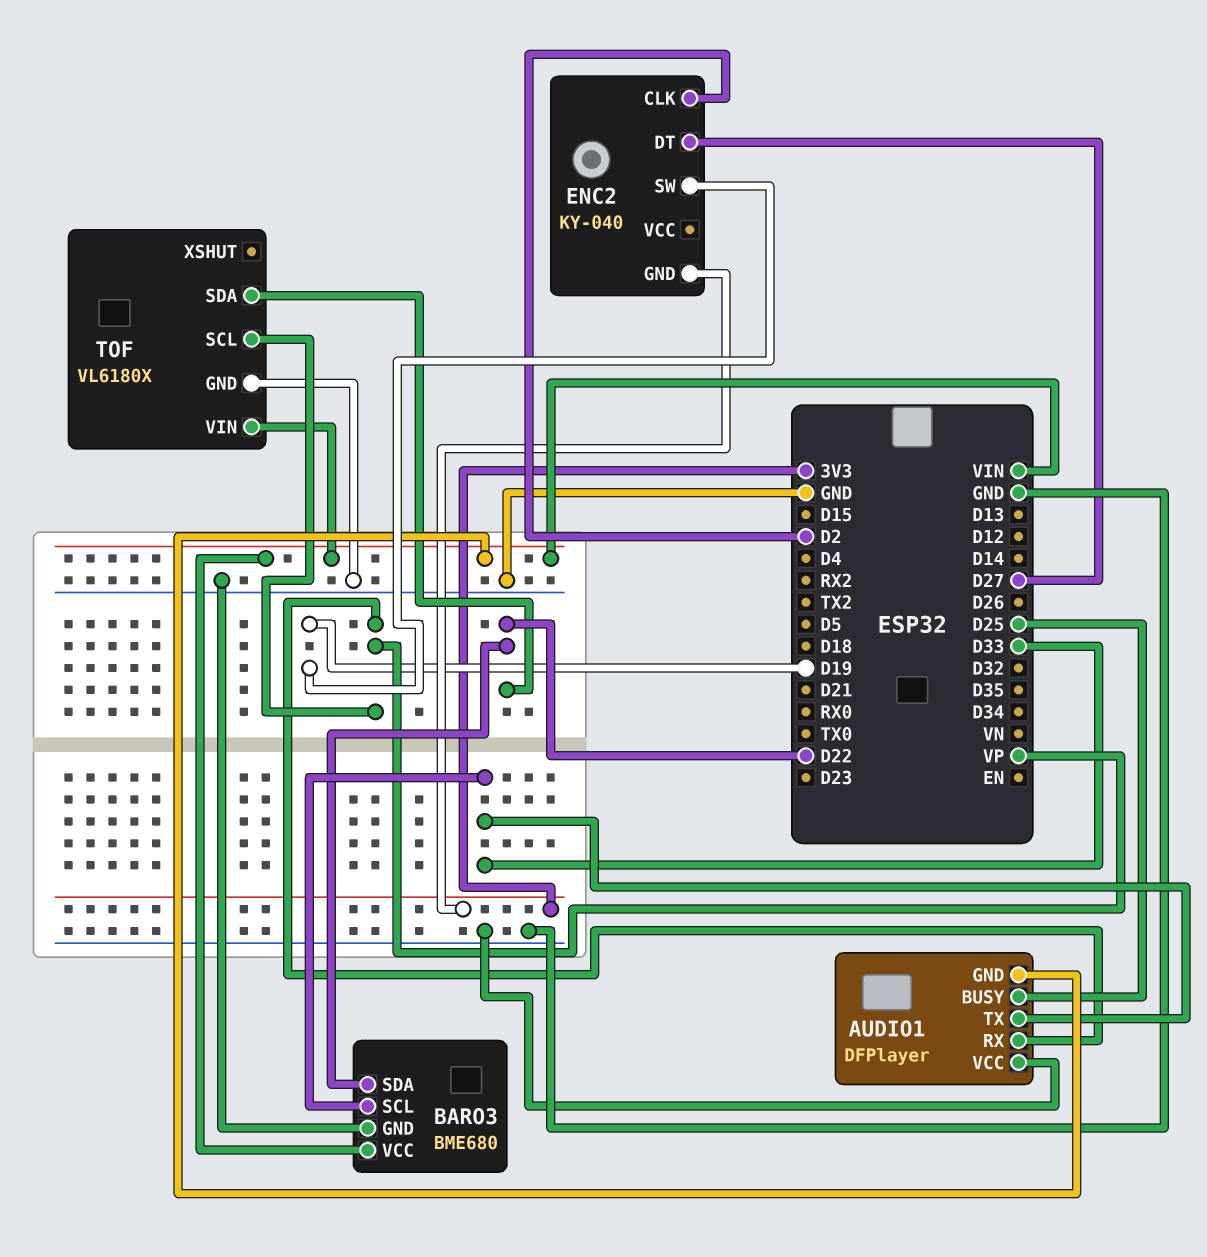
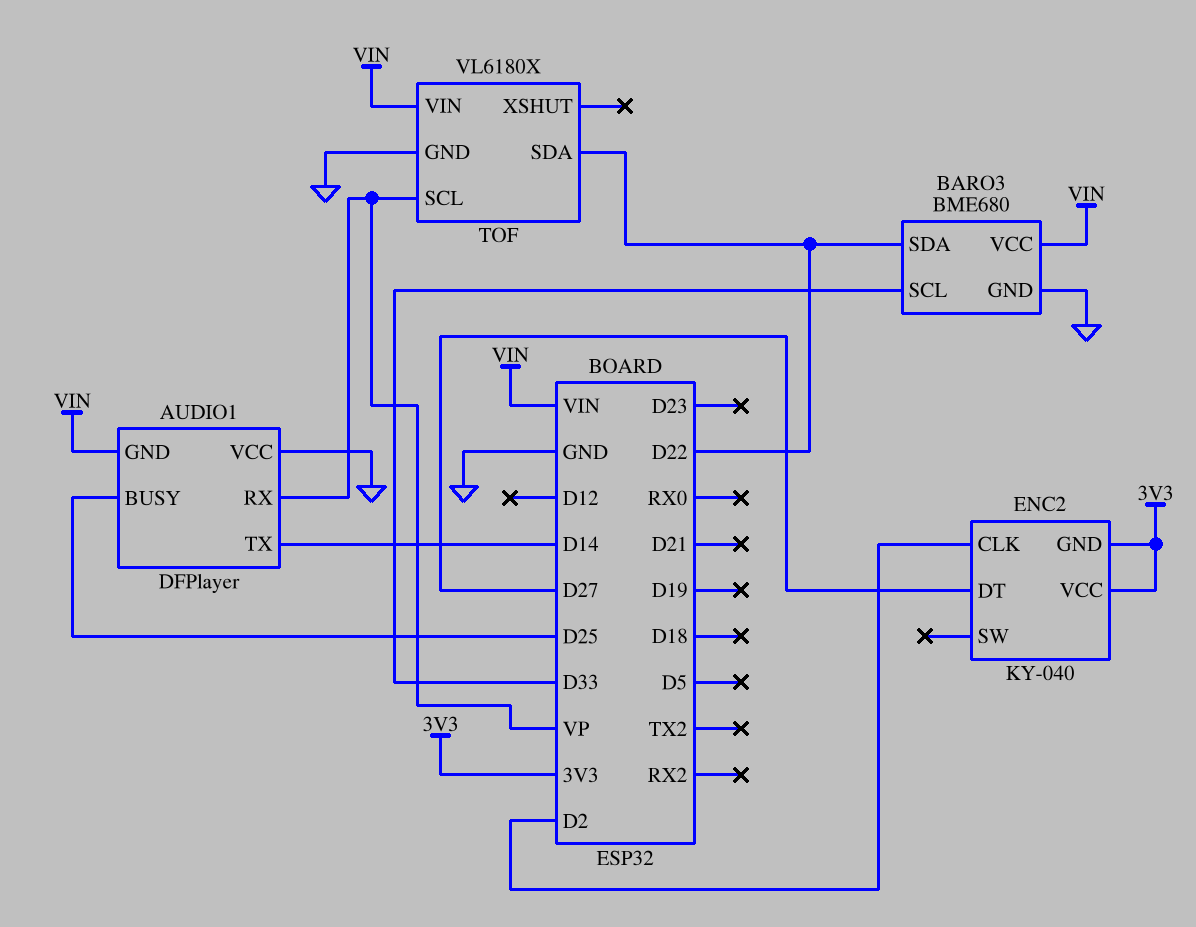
AUDIO1 pin TX: D33 -> D14
ENC2 pin SW: D19 -> none
ENC2 pin VCC: none -> 3V3

